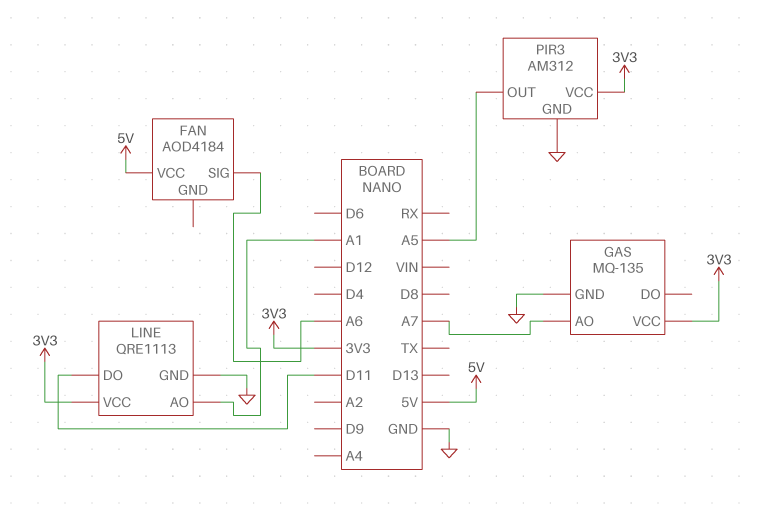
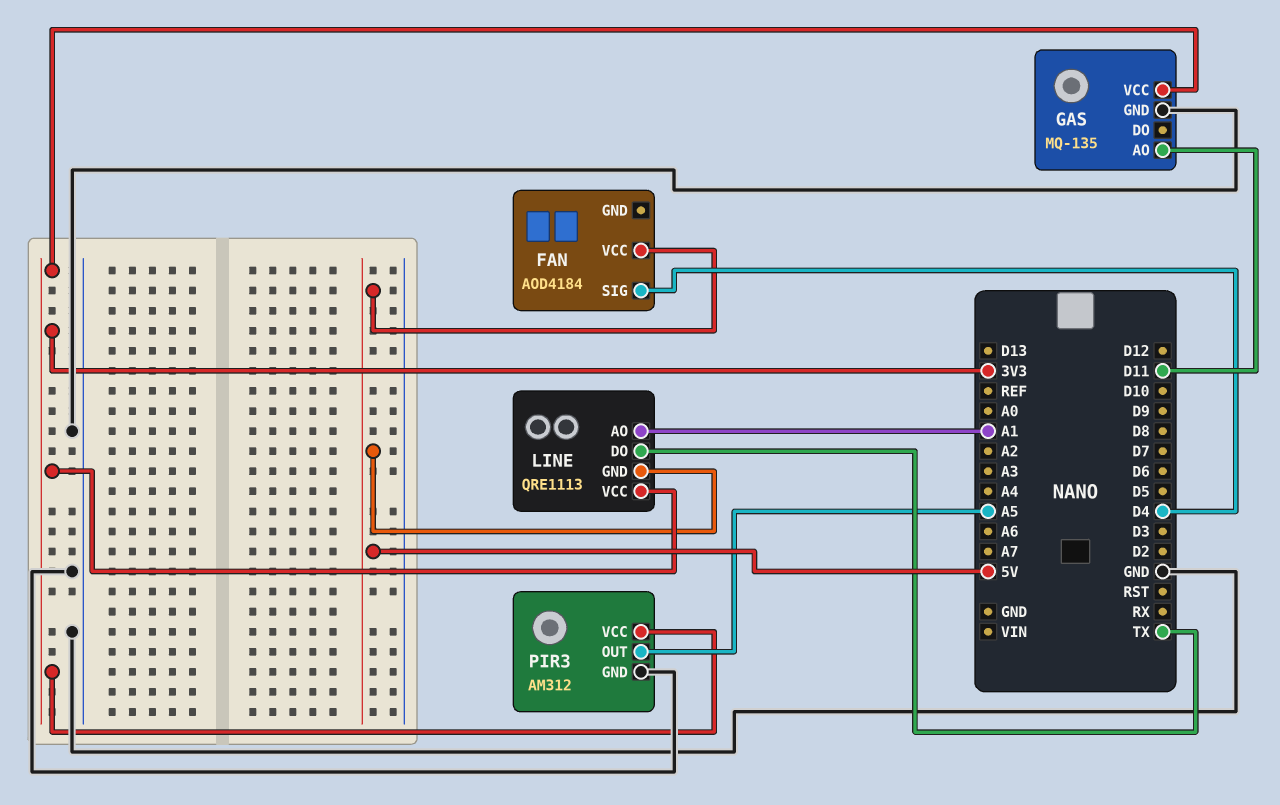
FAN pin SIG: A6 -> D4
GAS pin AO: A7 -> D11
LINE pin DO: D11 -> TX
LINE pin GND: GND -> 5V

